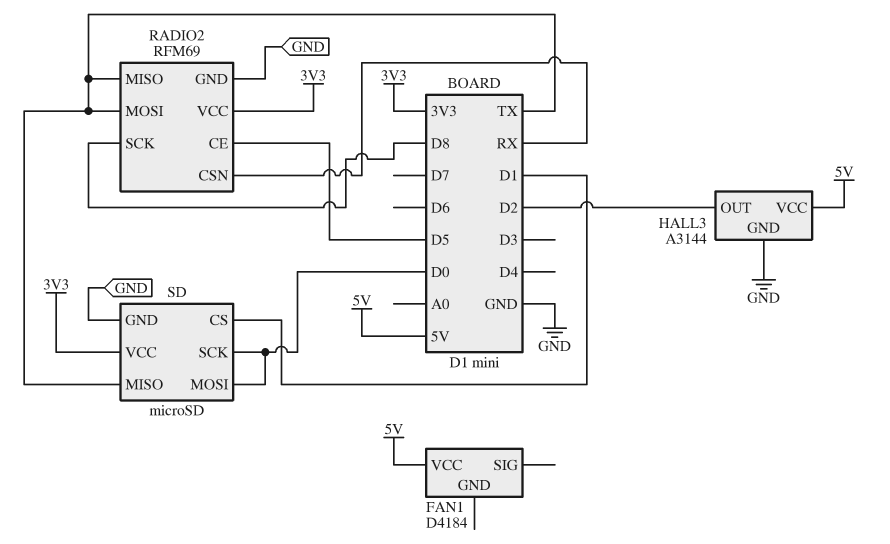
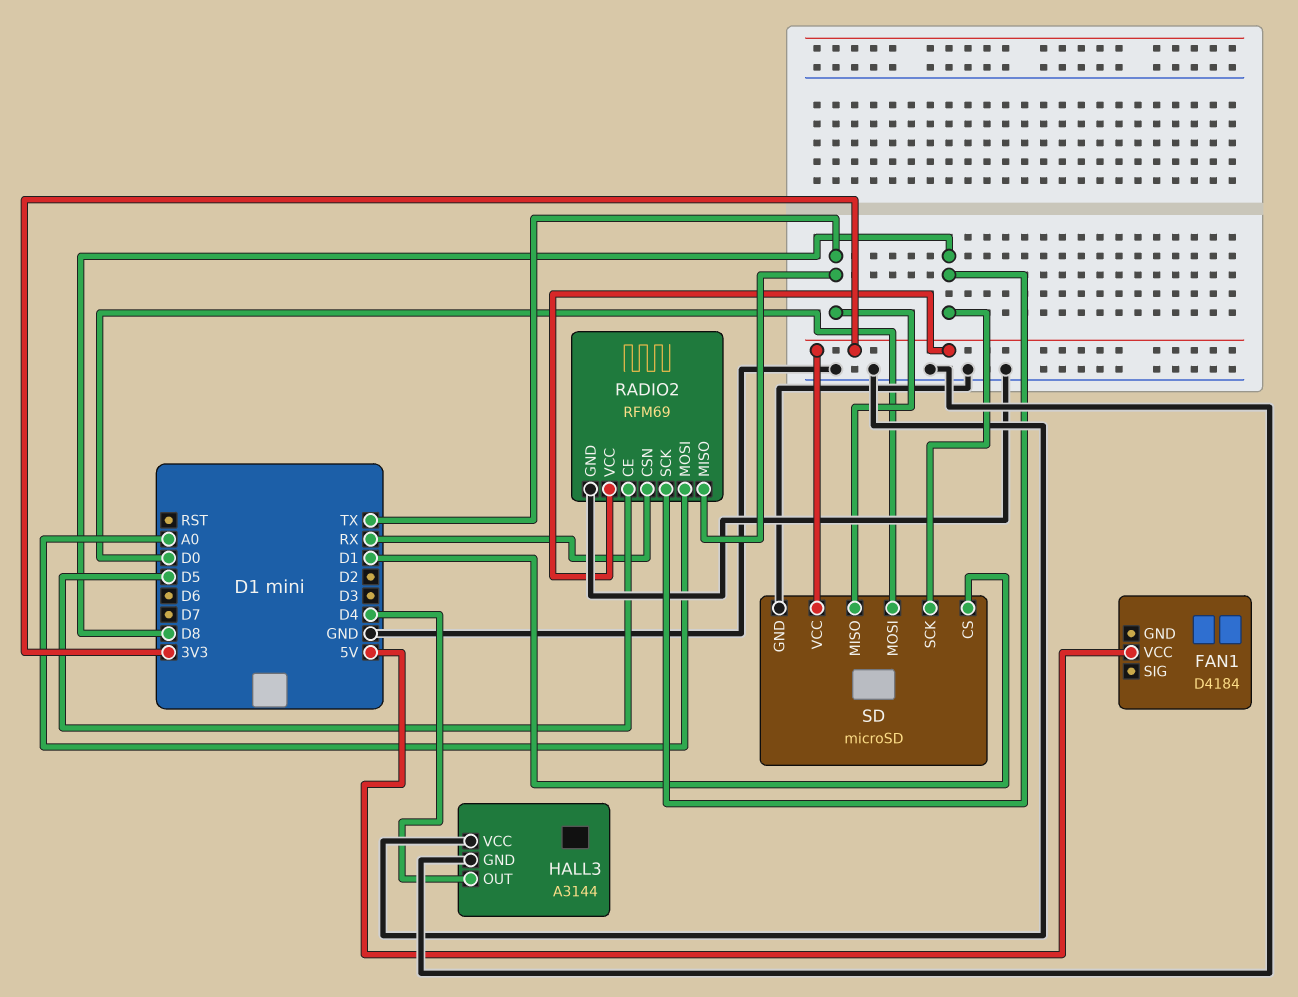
HALL3 pin OUT: D2 -> D4
HALL3 pin VCC: 5V -> GND
RADIO2 pin MOSI: TX -> A0
SD pin SCK: D0 -> D8

